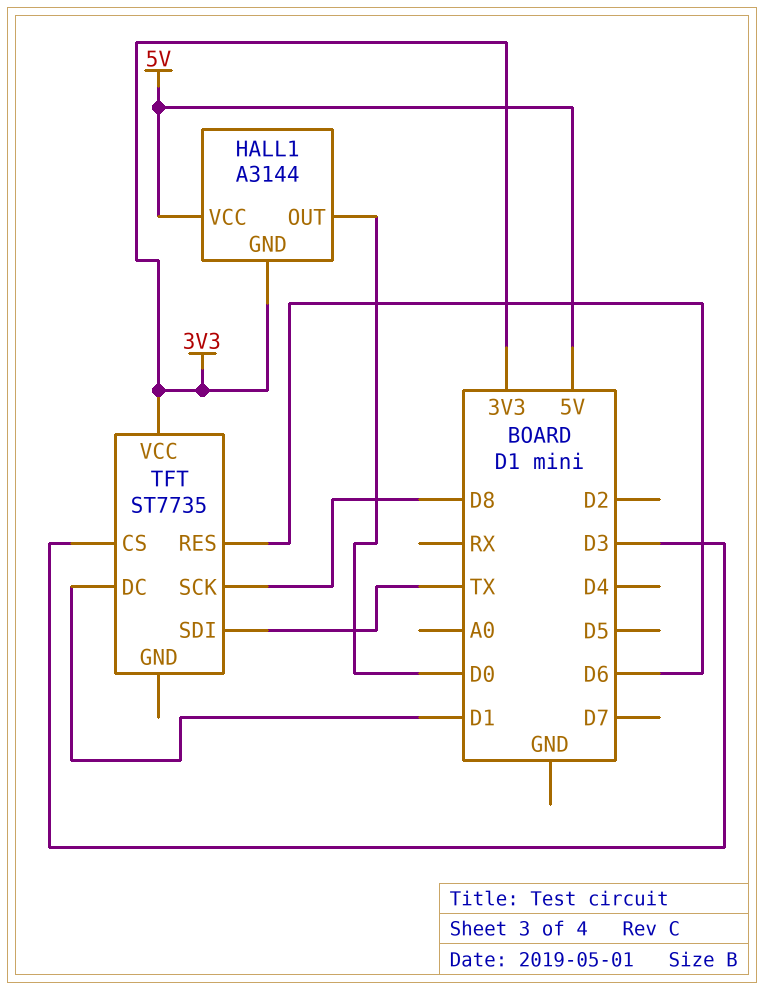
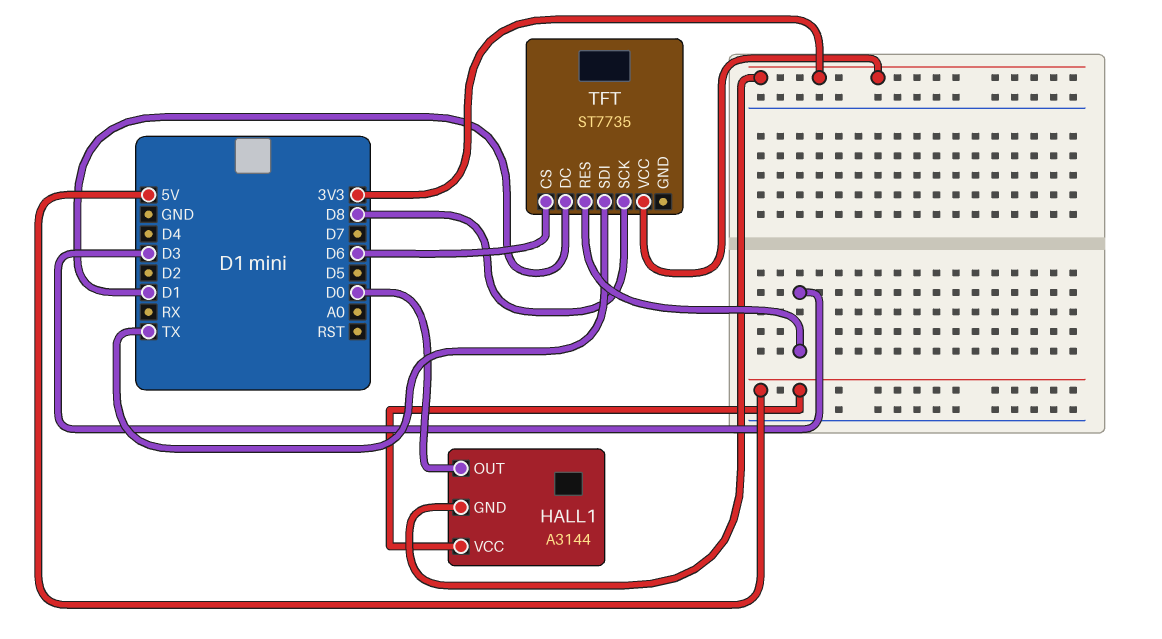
TFT pin CS: D3 -> D6
TFT pin RES: D6 -> D3

